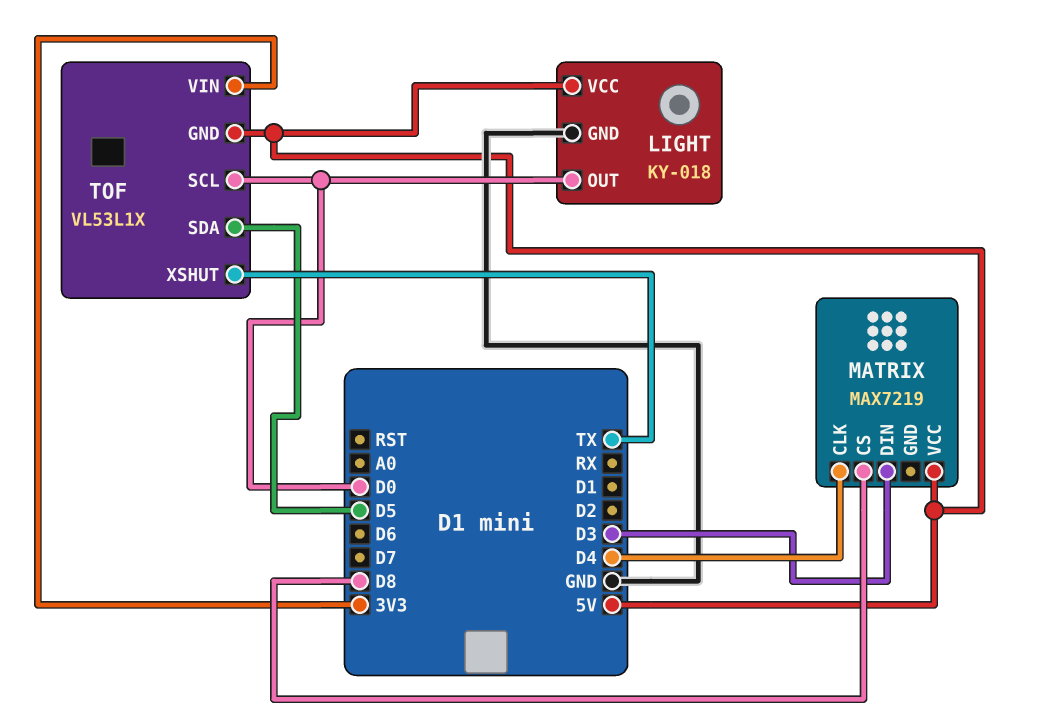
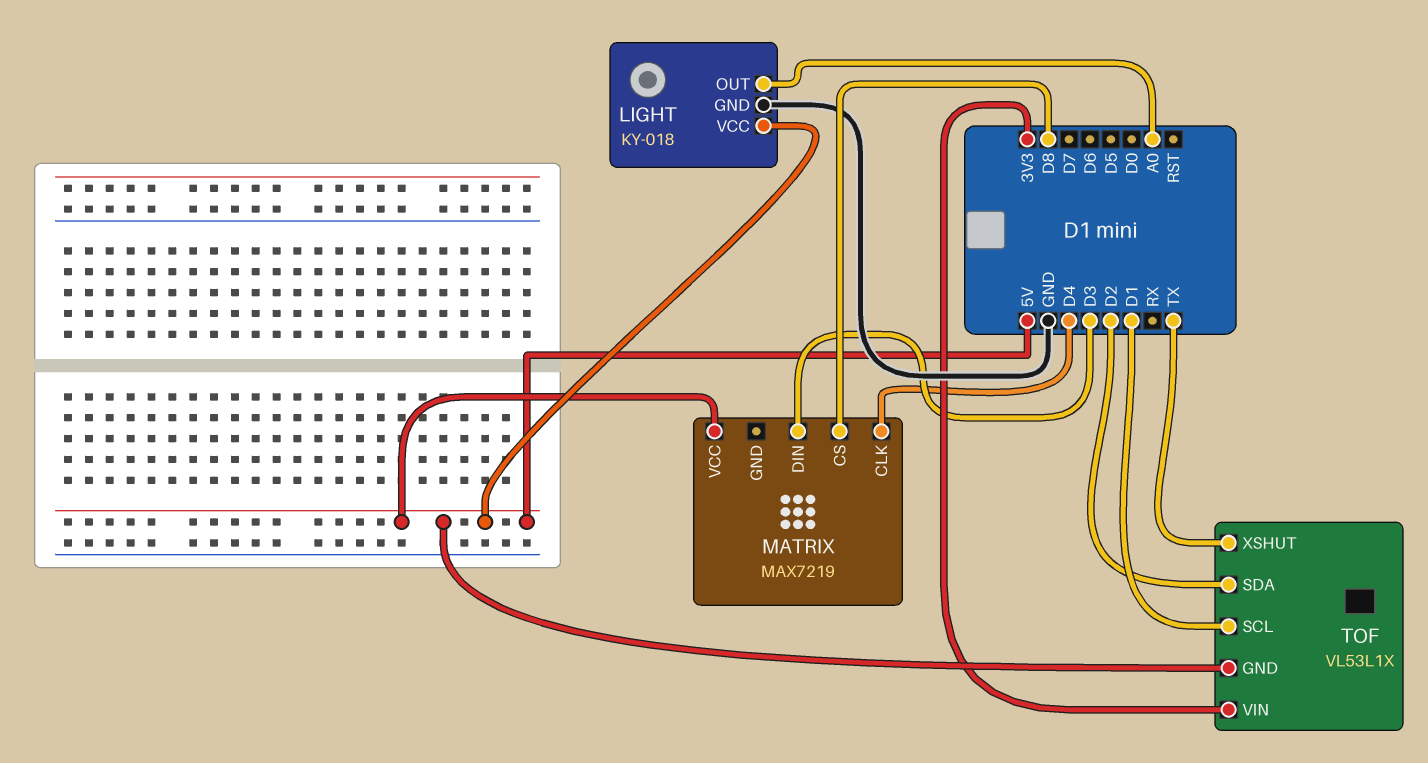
LIGHT pin OUT: D0 -> A0
TOF pin SCL: D0 -> D1
TOF pin SDA: D5 -> D2

